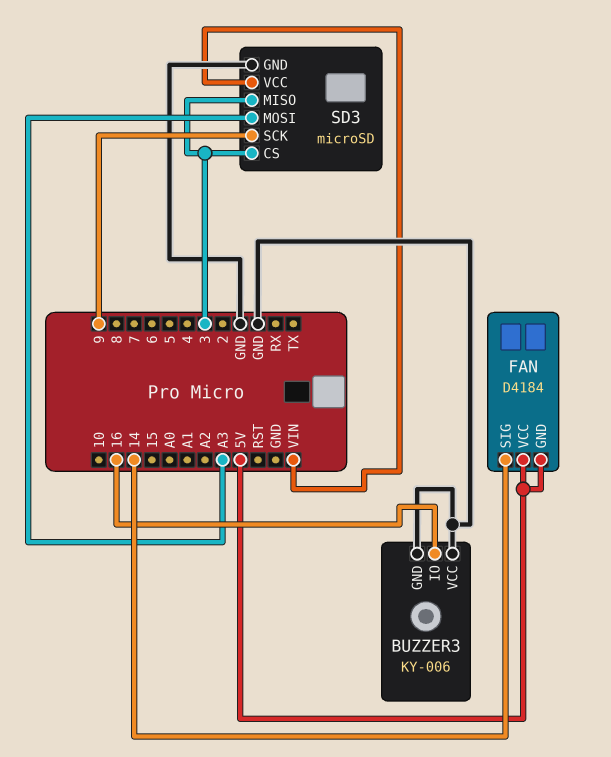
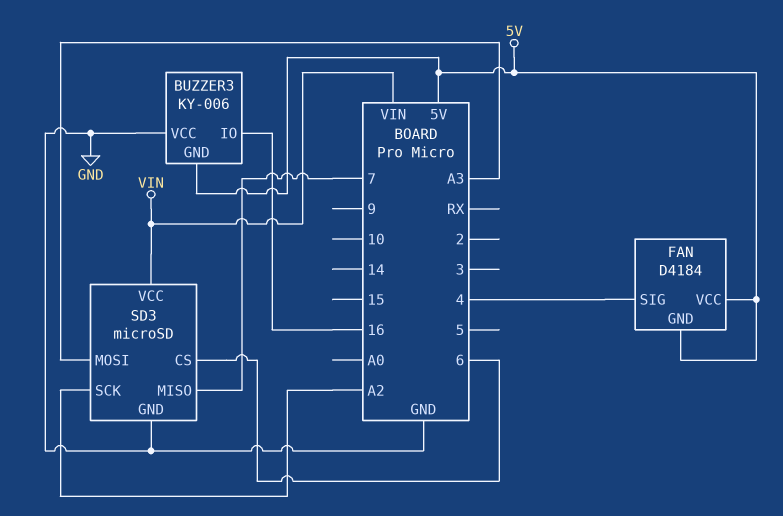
BUZZER3 pin GND: GND -> 5V
FAN pin SIG: 14 -> 4
SD3 pin CS: 3 -> 6
SD3 pin MISO: 3 -> 7
SD3 pin SCK: 9 -> A2

